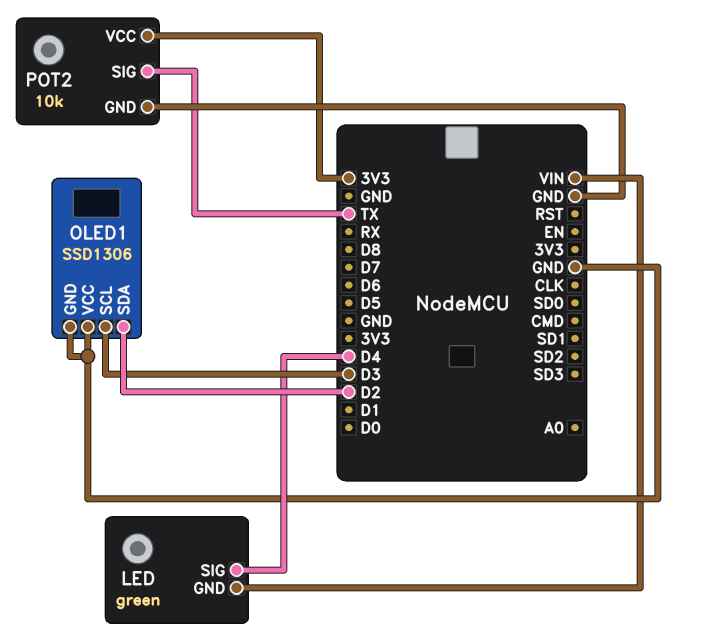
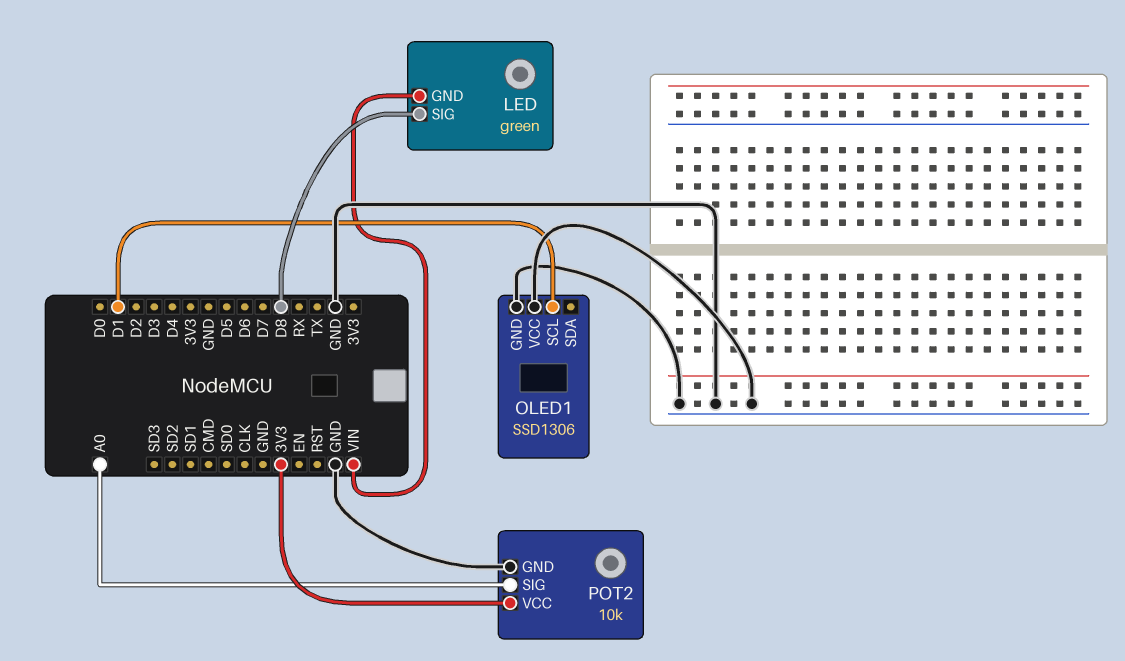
LED pin SIG: D4 -> D8
OLED1 pin SCL: D3 -> D1
OLED1 pin SDA: D2 -> none
POT2 pin SIG: TX -> A0

